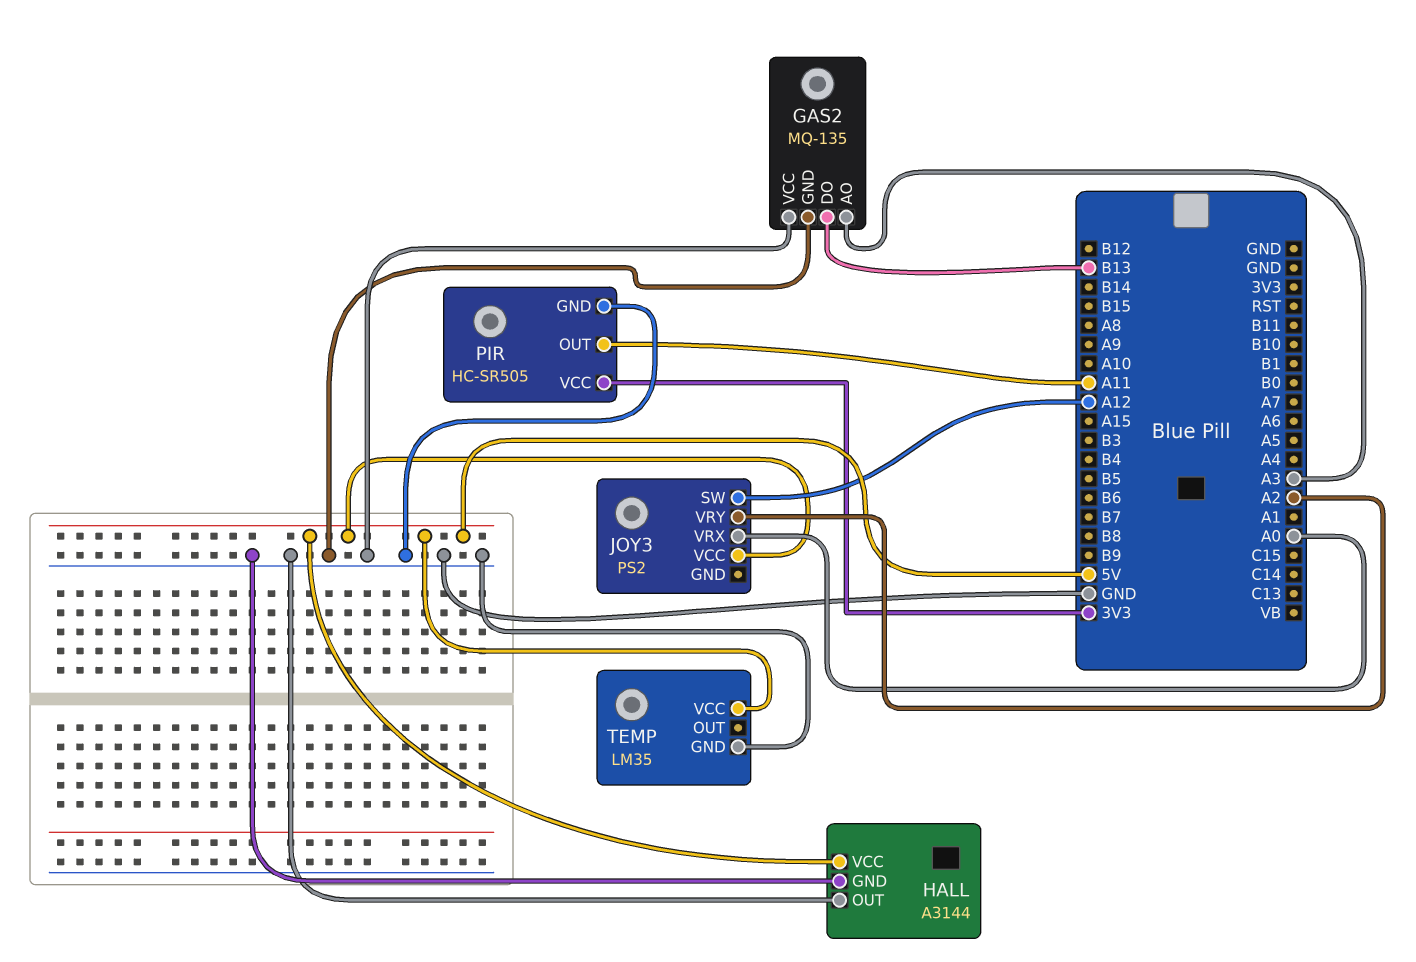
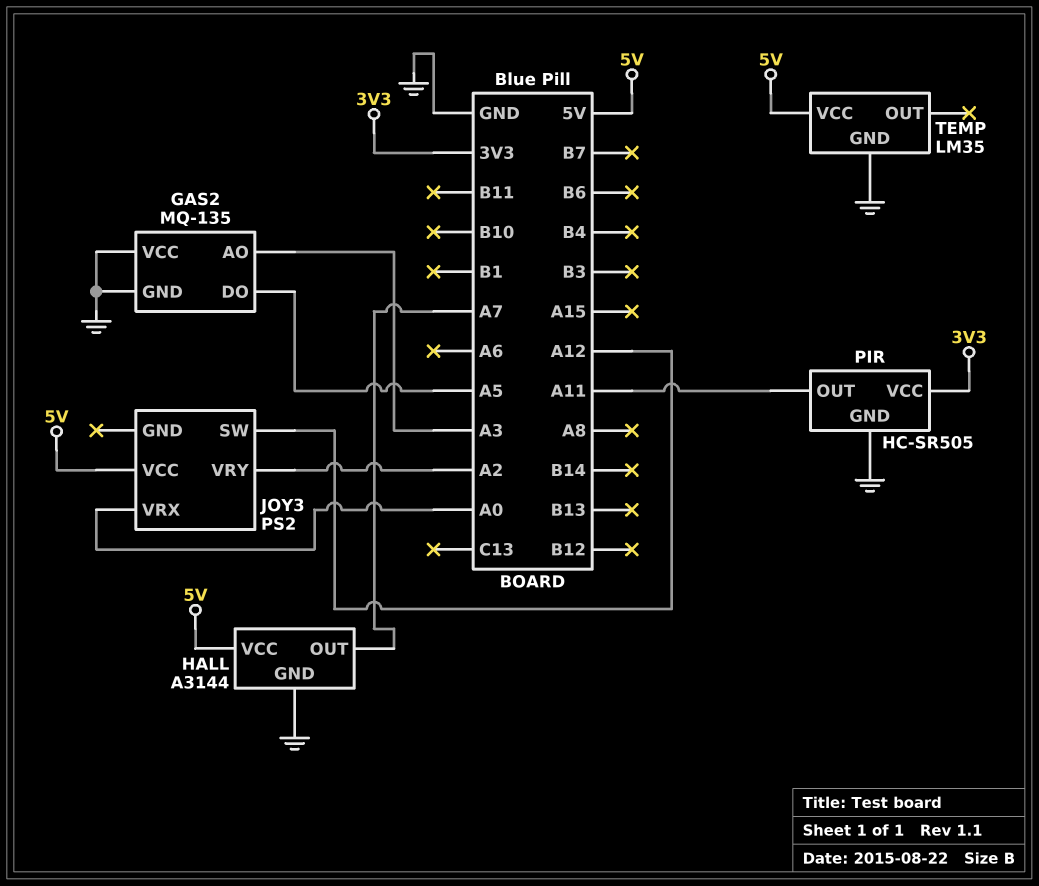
GAS2 pin DO: B13 -> A5
HALL pin OUT: GND -> A7

